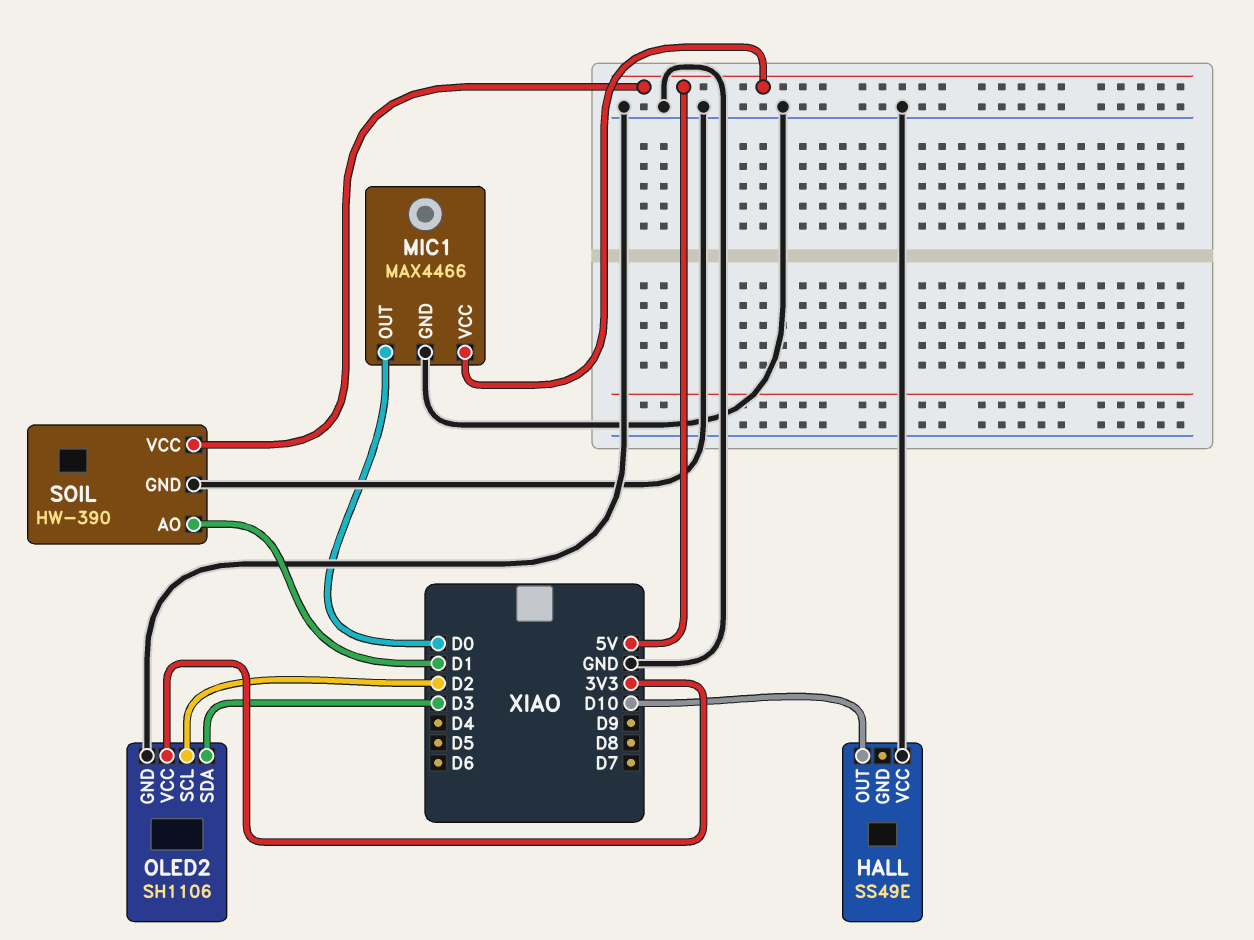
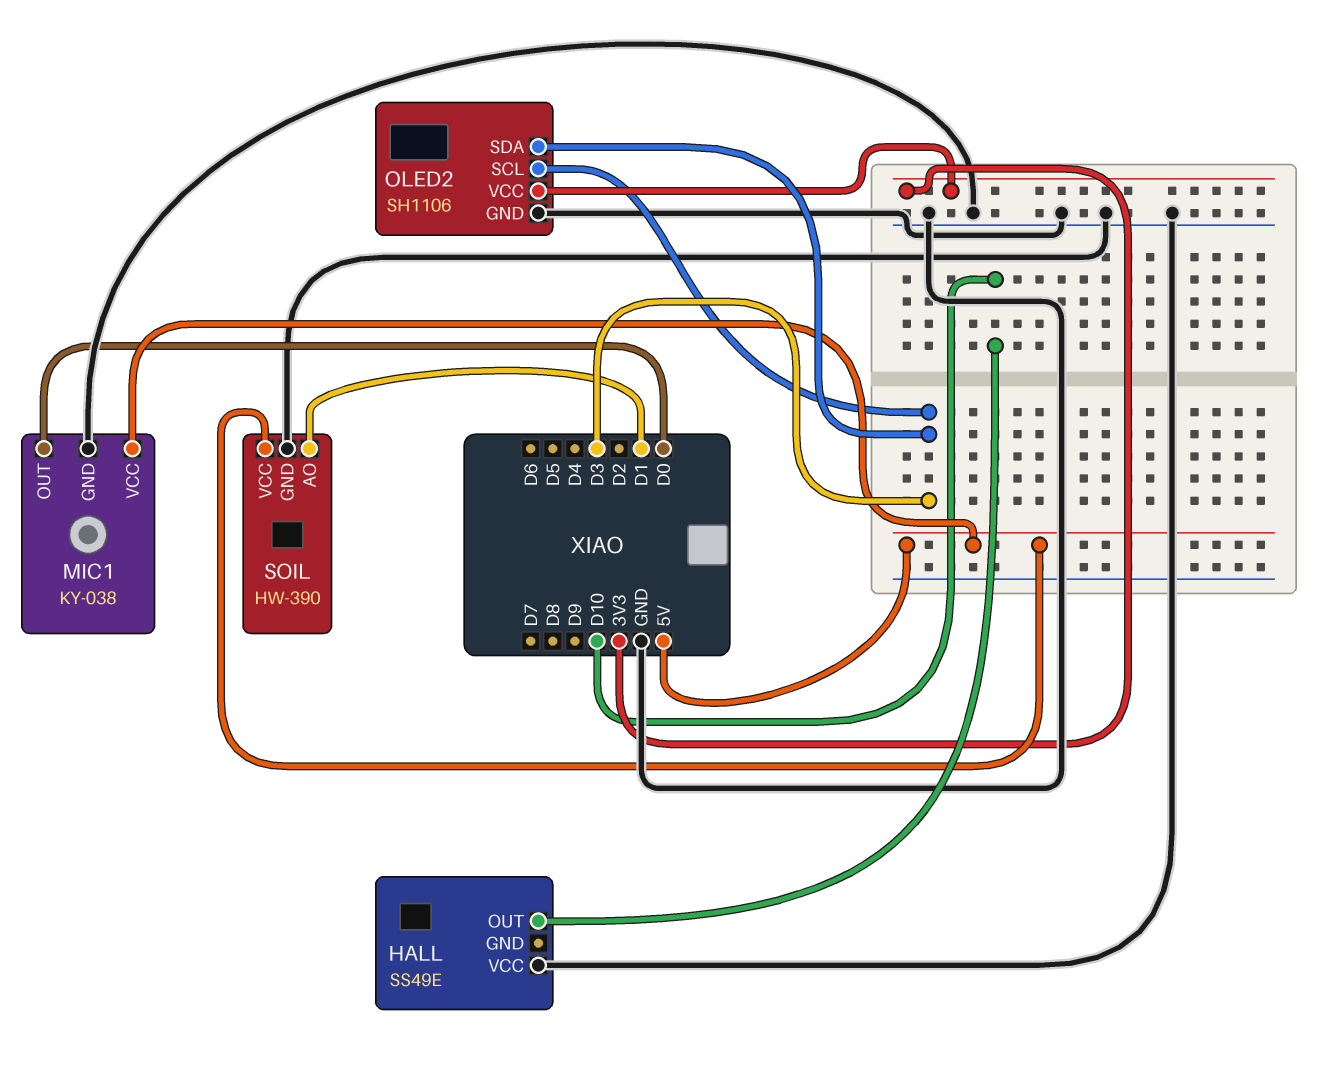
MIC1: MAX4466 -> KY-038
OLED2 pin SCL: D2 -> D3

